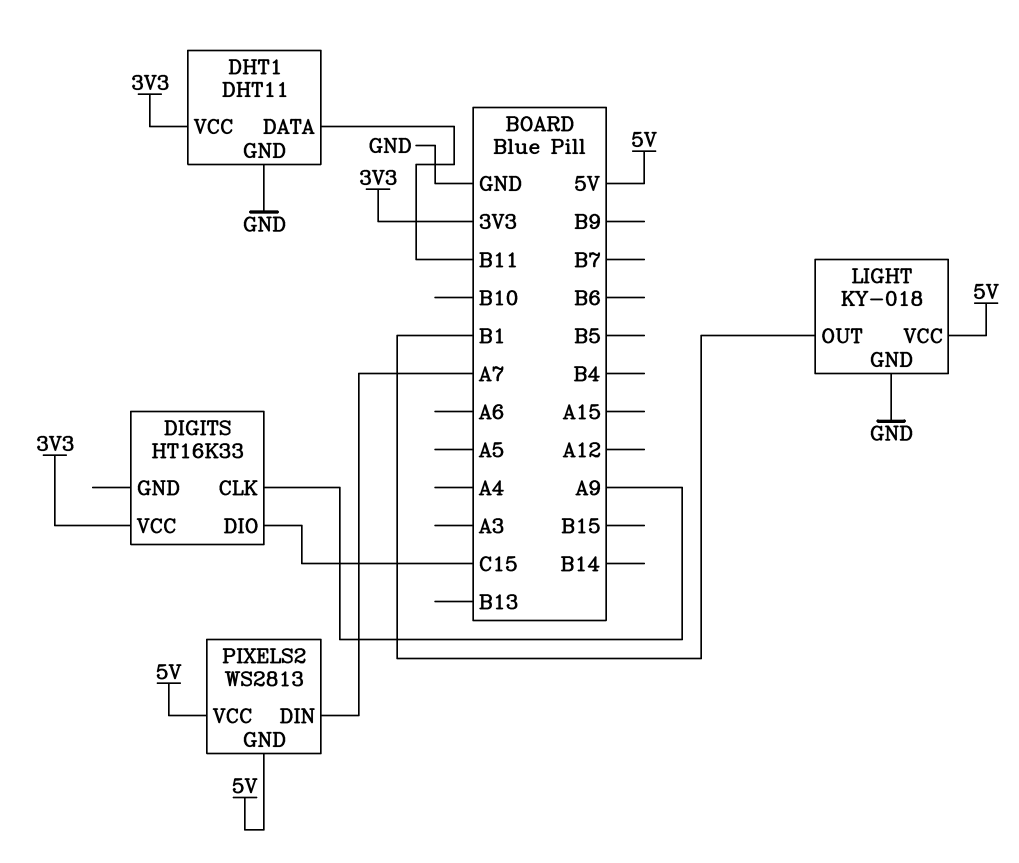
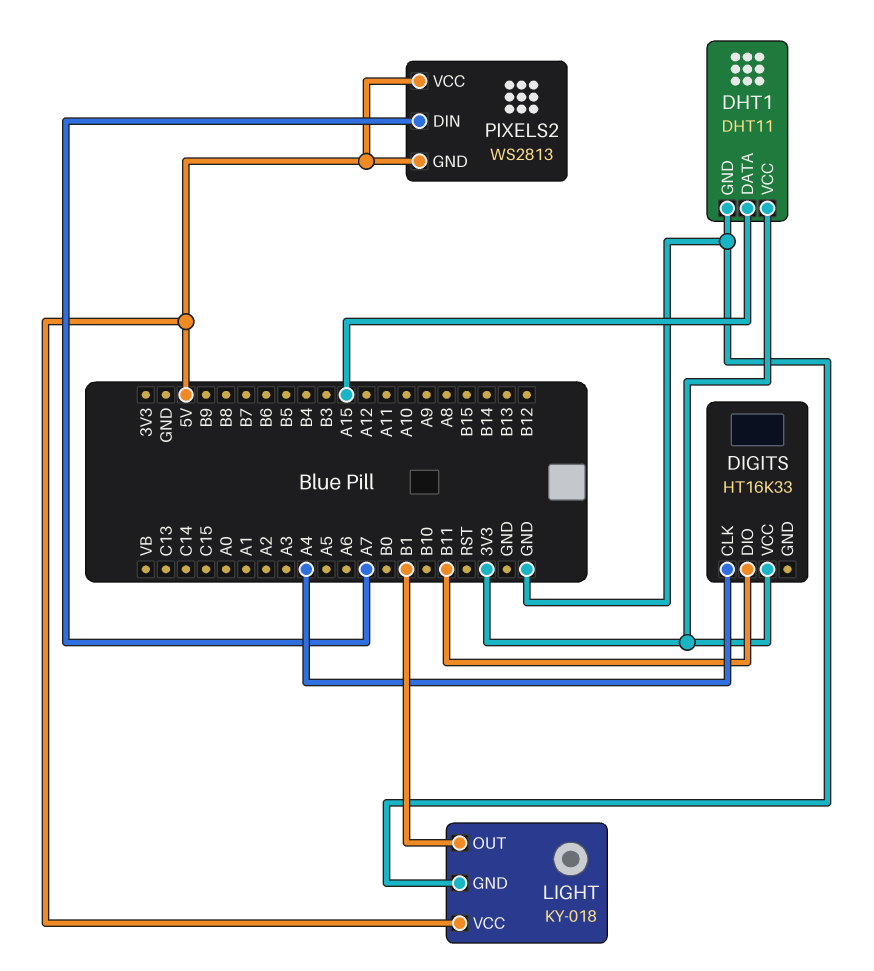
DHT1 pin DATA: B11 -> A15
DIGITS pin CLK: A9 -> A4
DIGITS pin DIO: C15 -> B11

